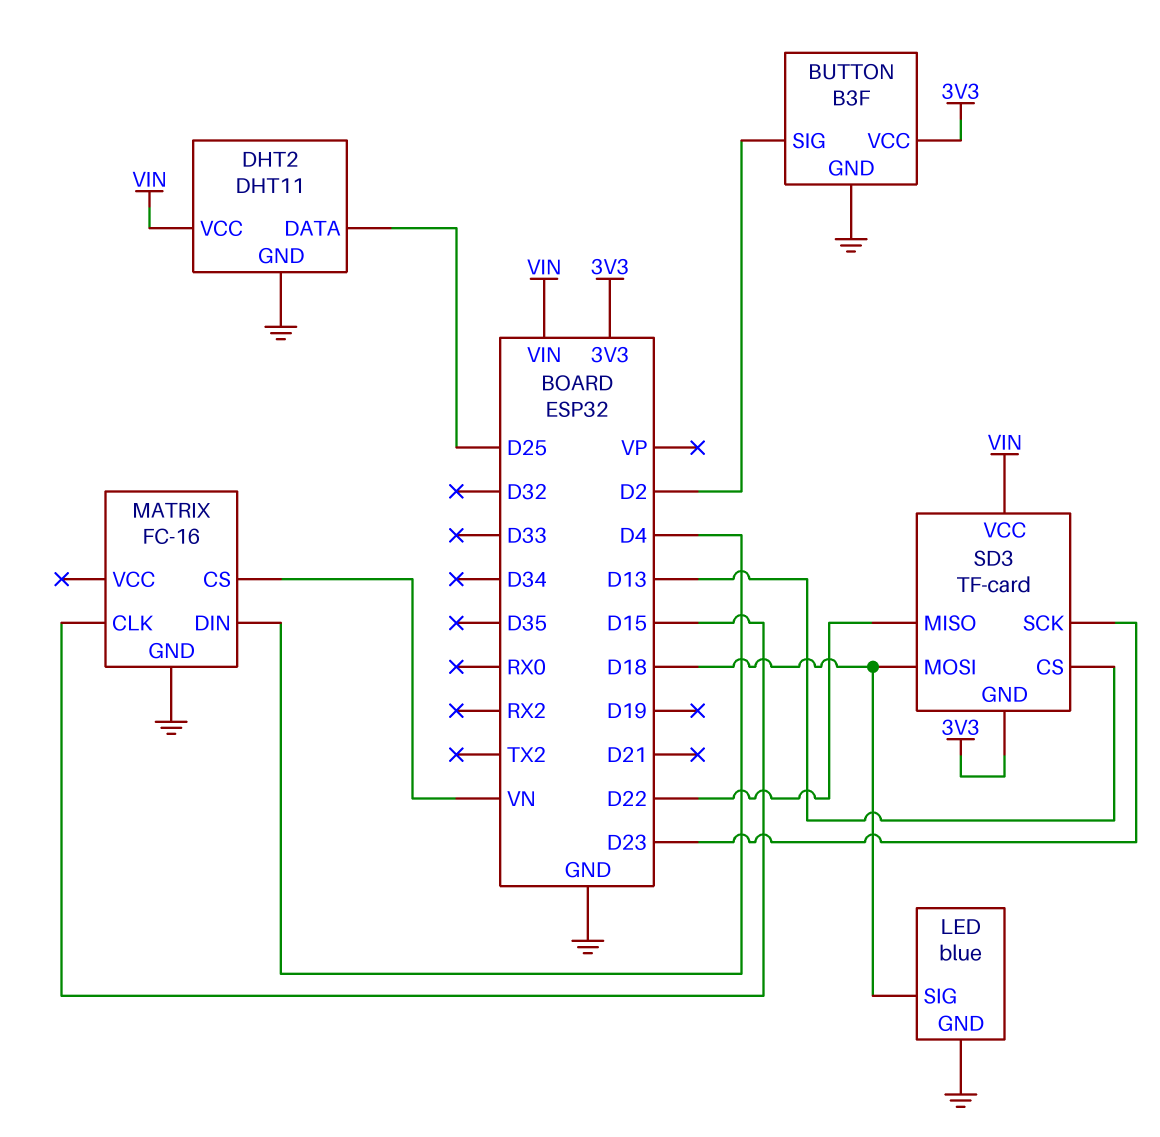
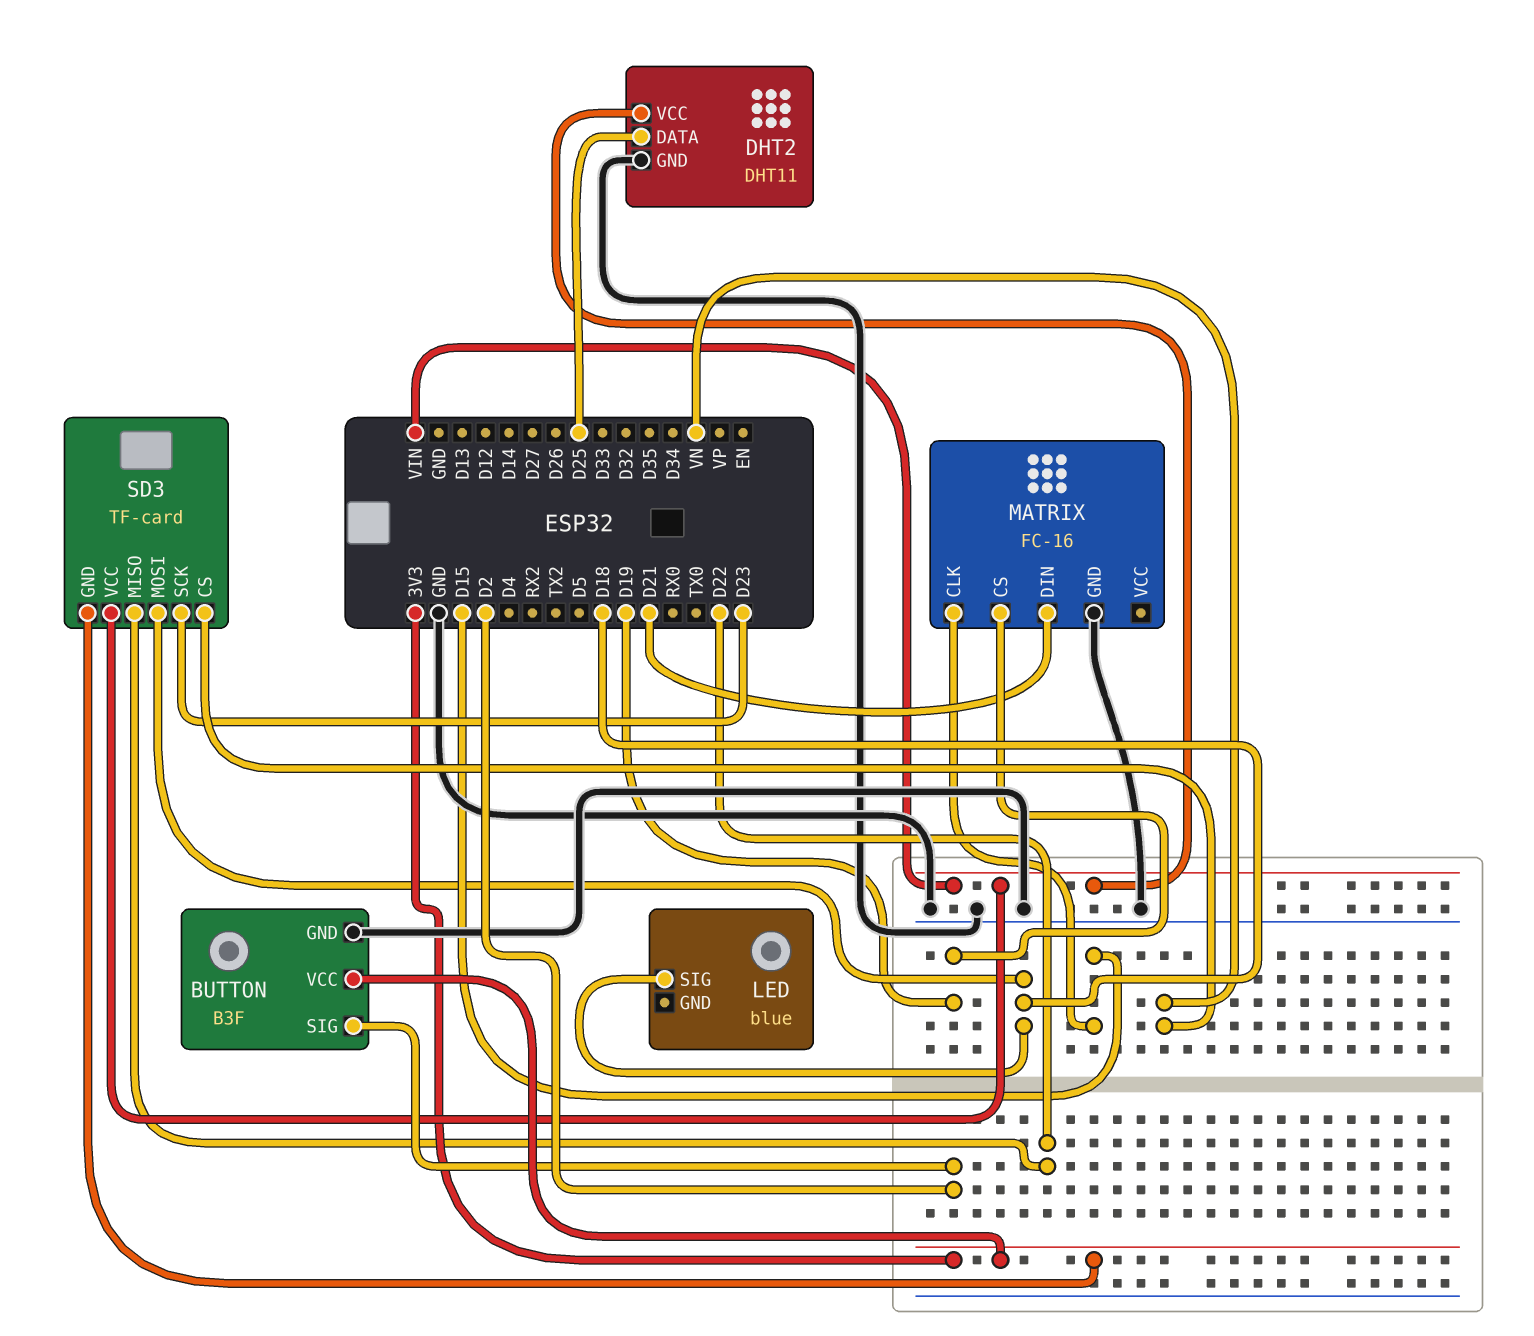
LED pin GND: GND -> none
MATRIX pin CS: VN -> D19
MATRIX pin DIN: D4 -> D21
SD3 pin CS: D13 -> VN

